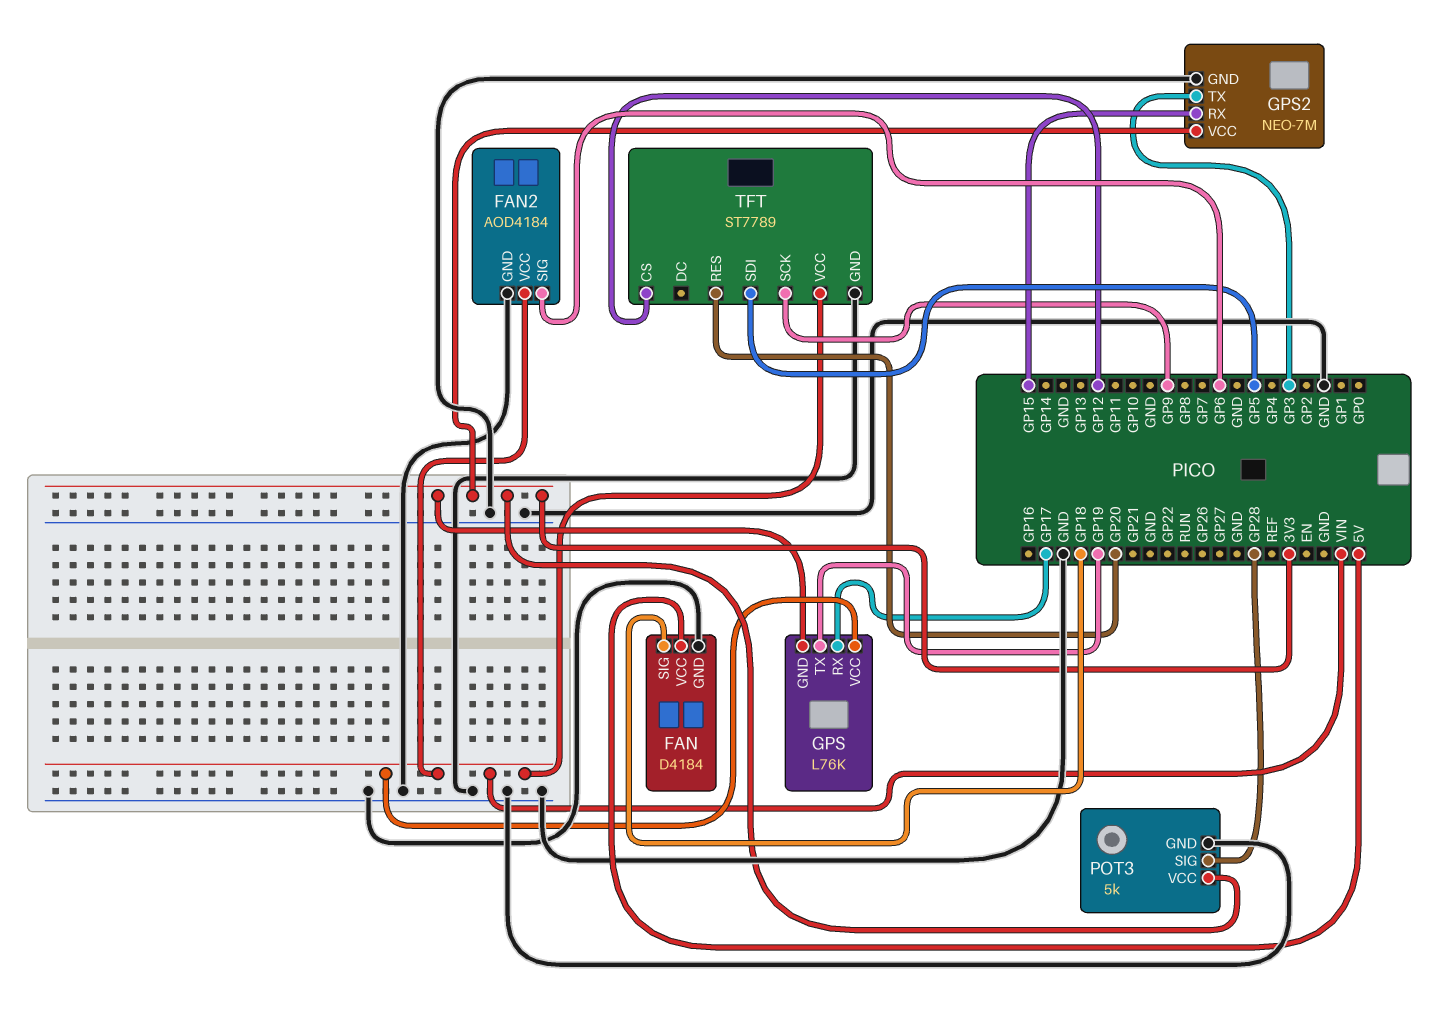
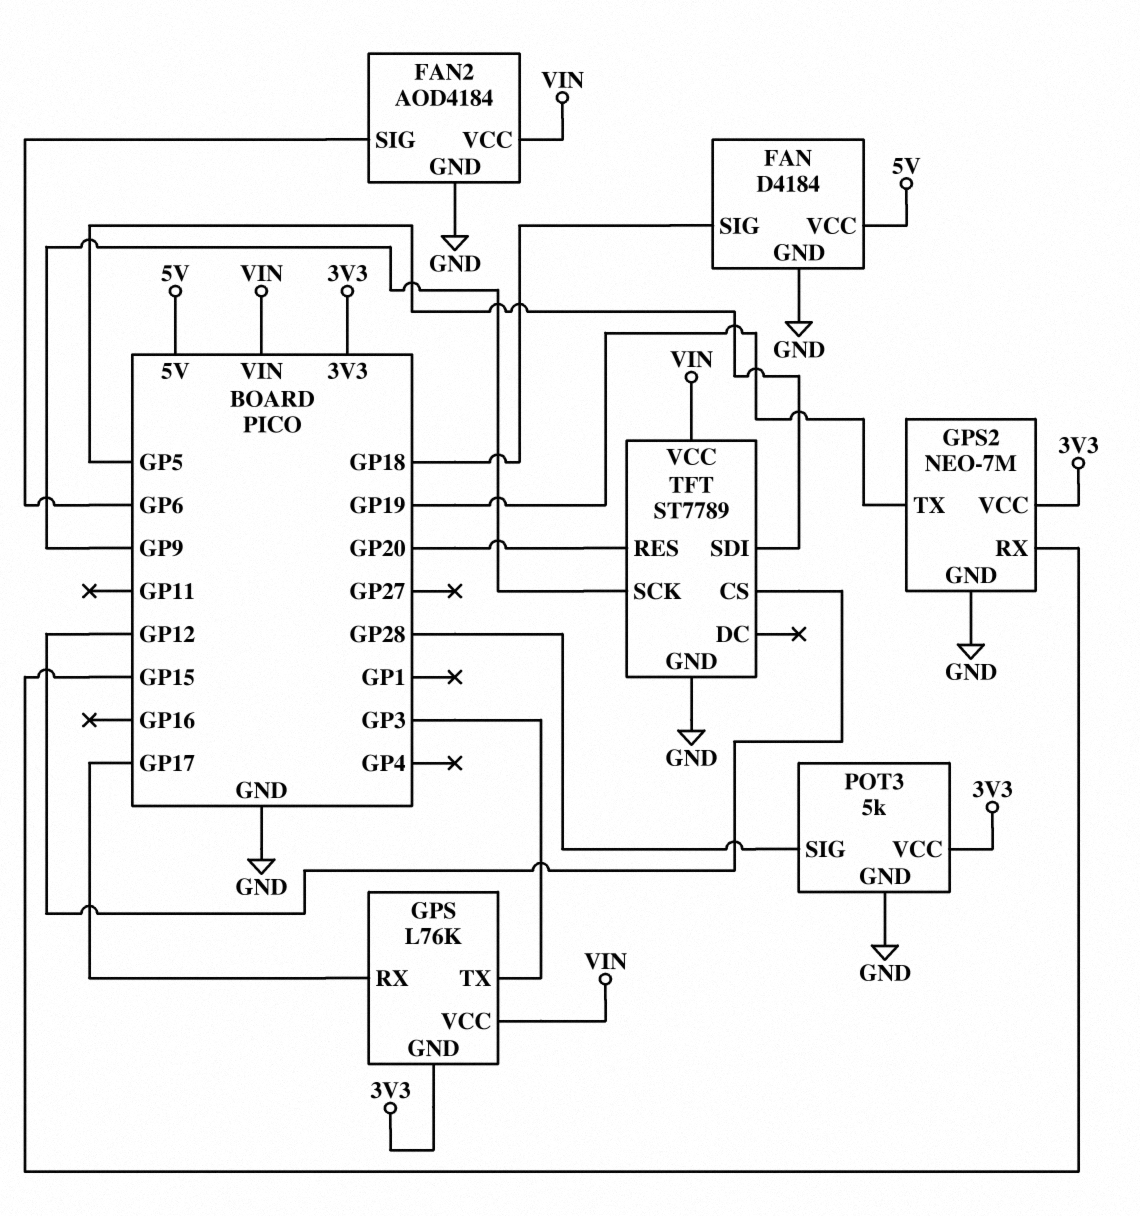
GPS pin TX: GP19 -> GP3
GPS2 pin TX: GP3 -> GP19

